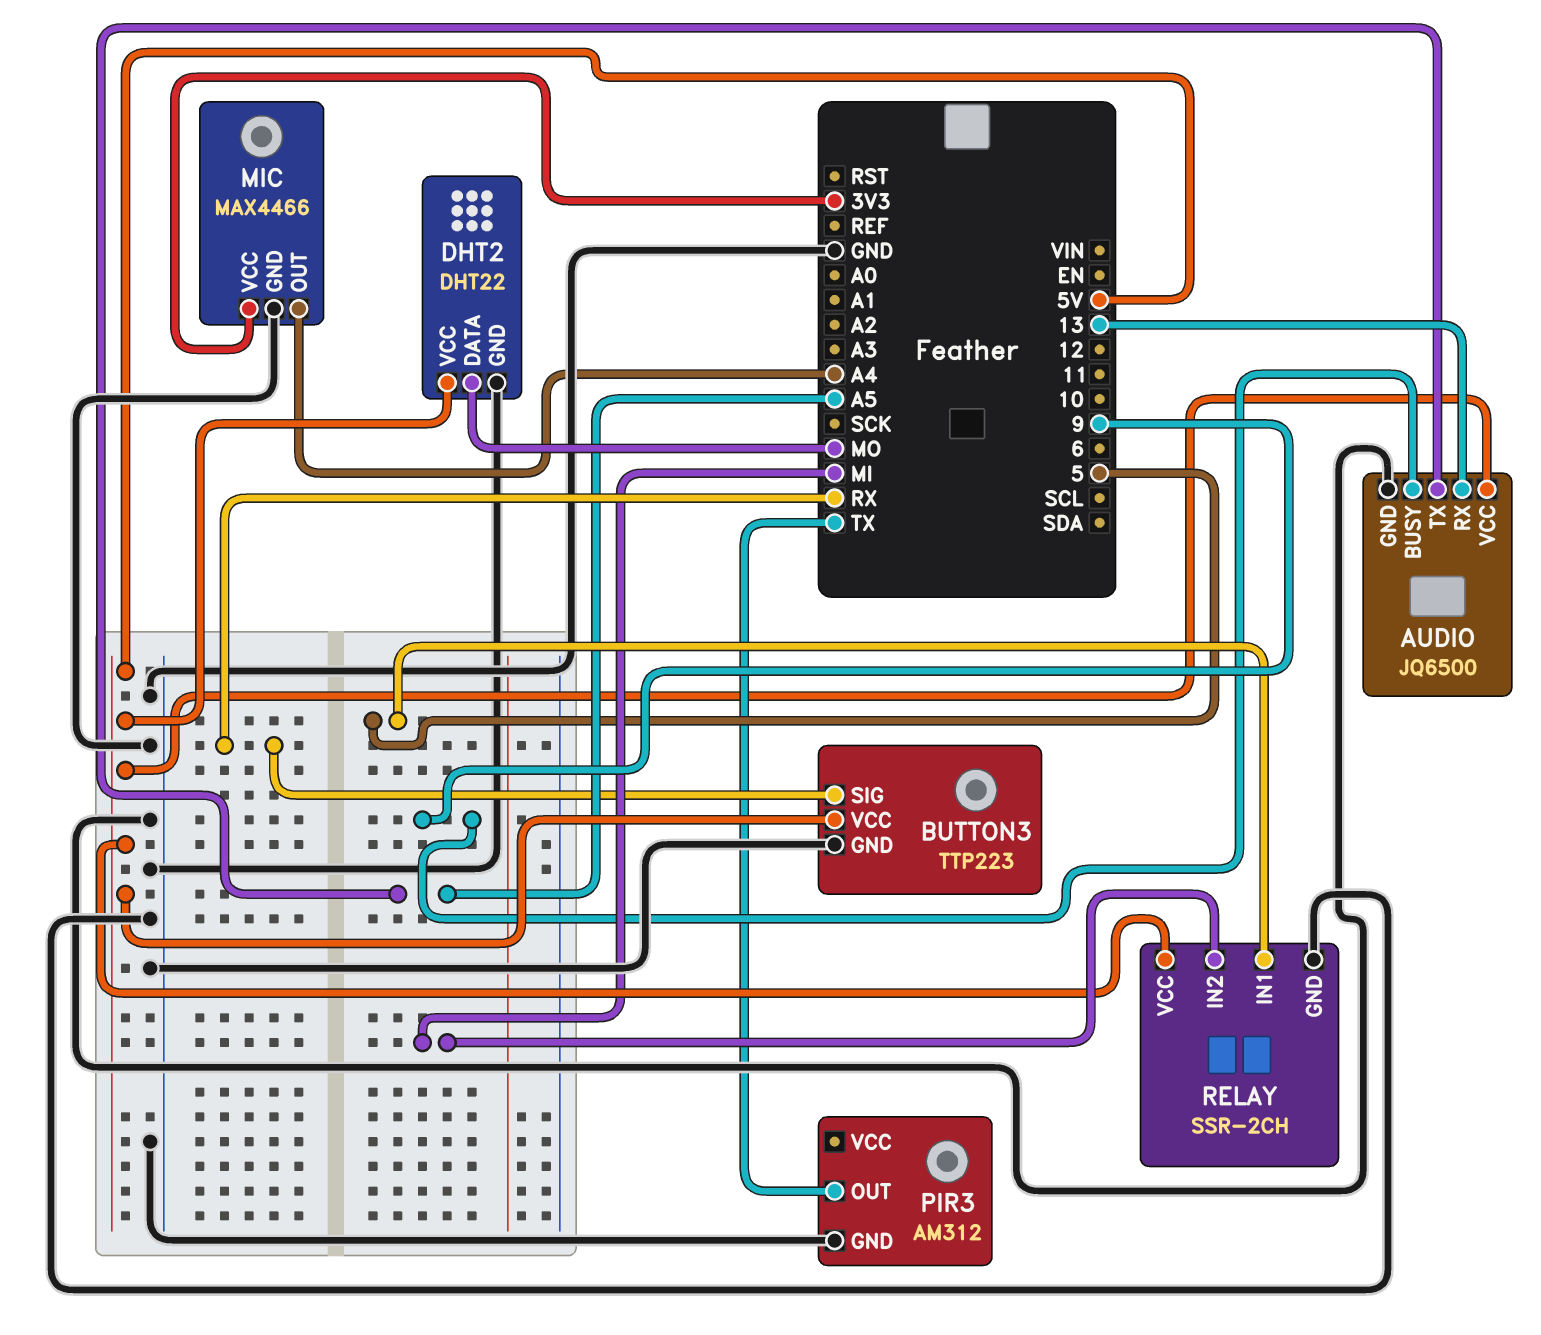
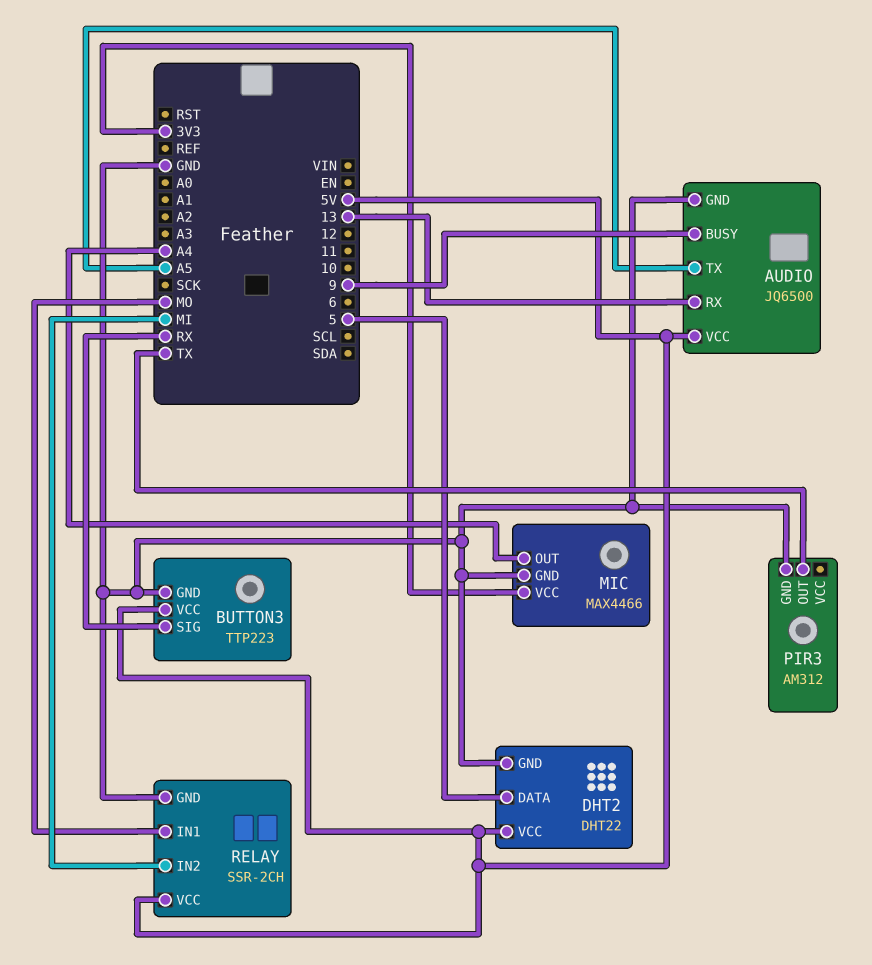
DHT2 pin DATA: MO -> 5
RELAY pin IN1: 5 -> MO

